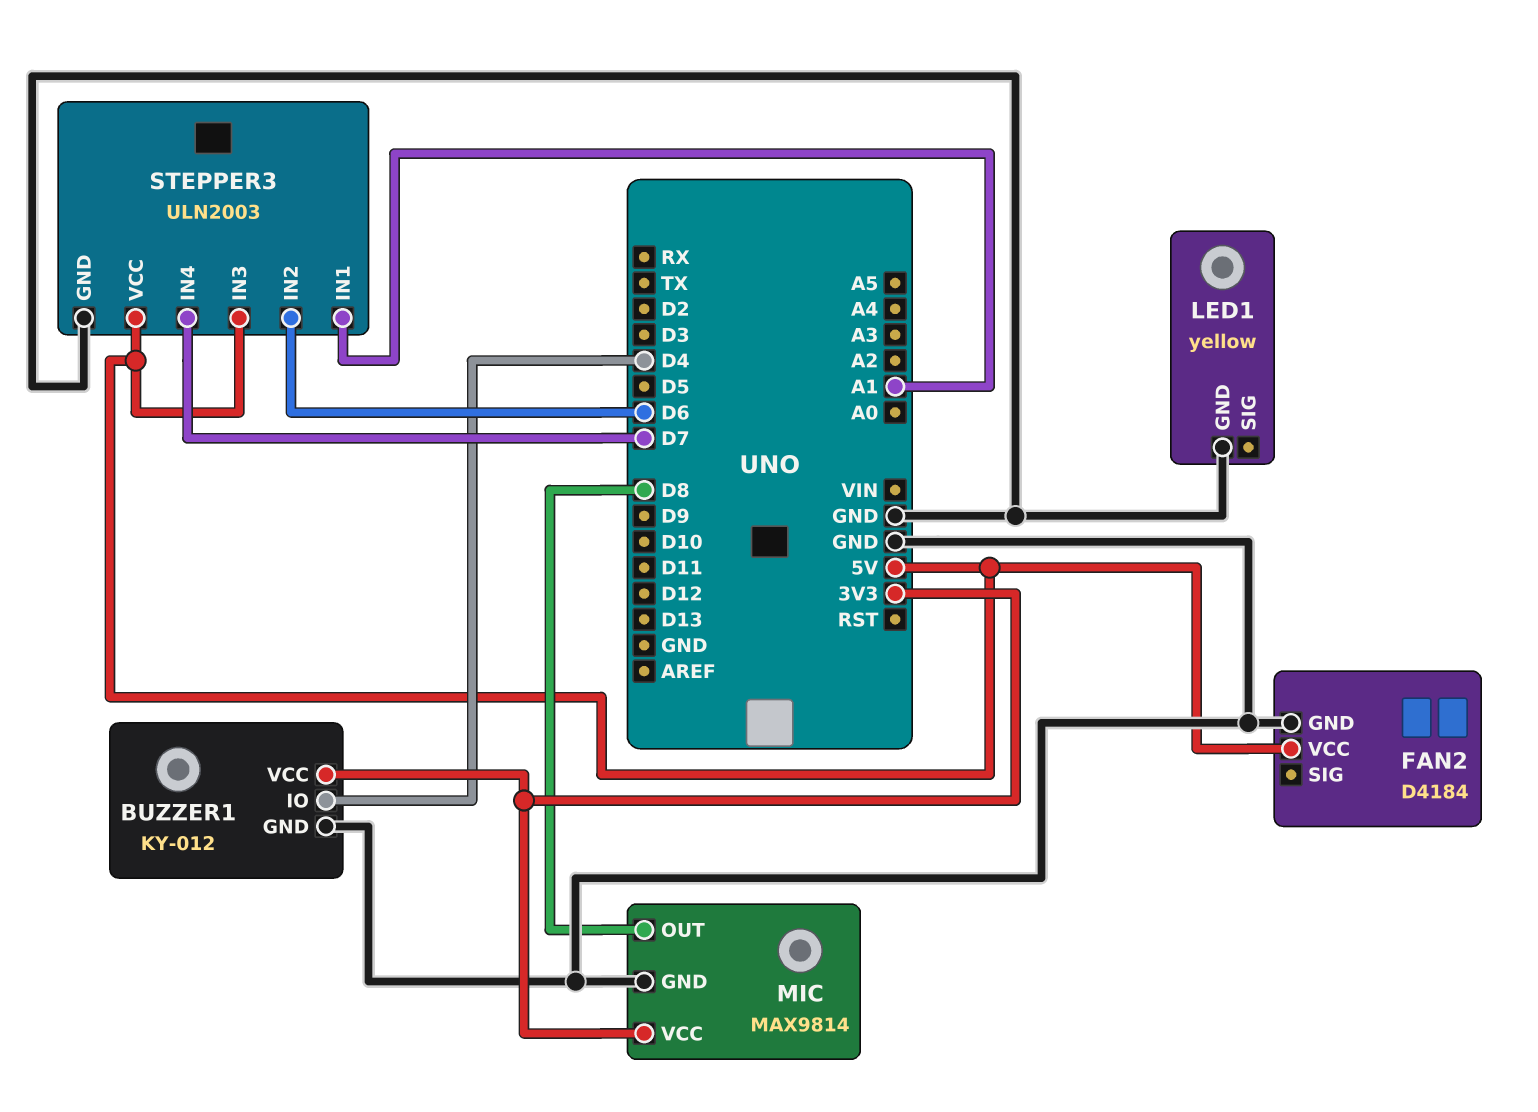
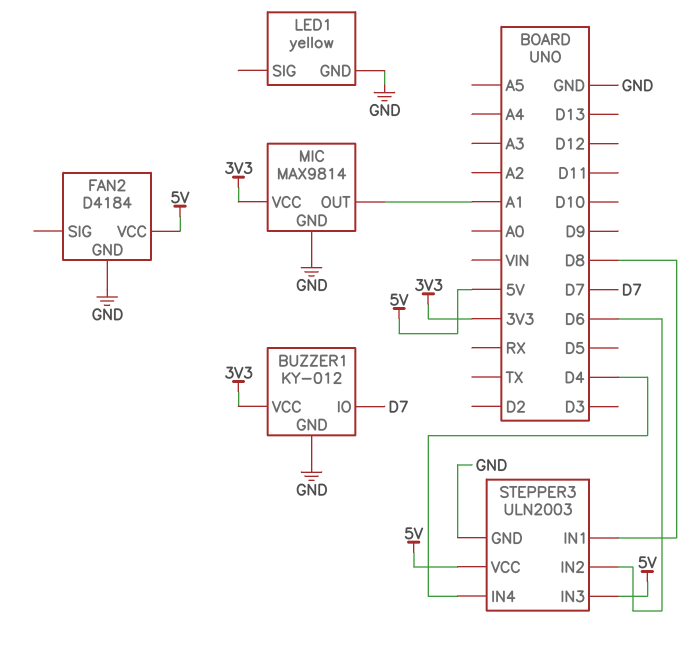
BUZZER1 pin IO: D4 -> D7
MIC pin OUT: D8 -> A1
STEPPER3 pin IN1: A1 -> D8
STEPPER3 pin IN4: D7 -> D4

